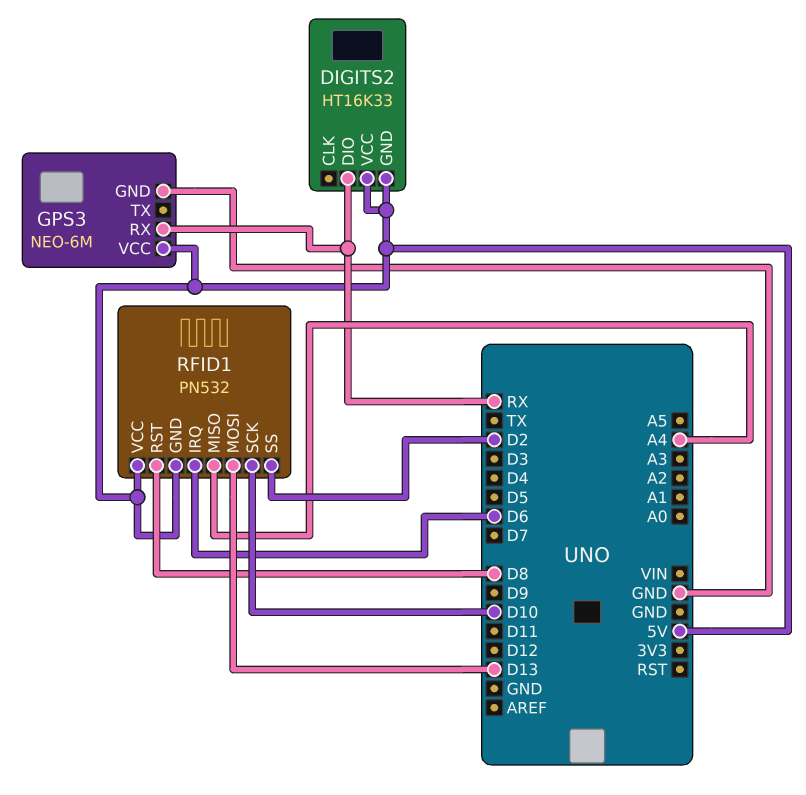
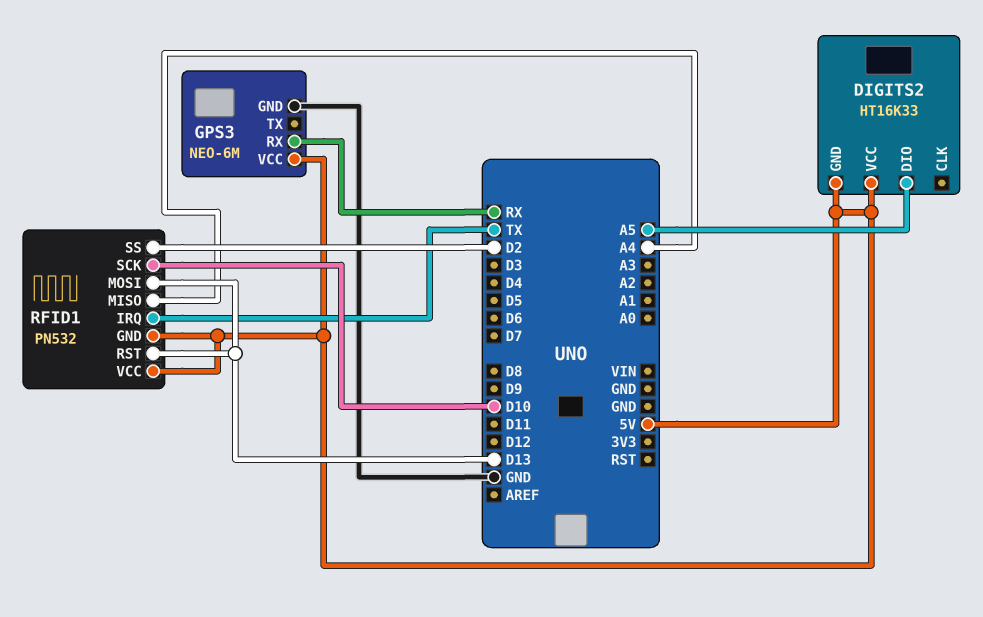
DIGITS2 pin DIO: RX -> A5
RFID1 pin IRQ: D6 -> TX
RFID1 pin RST: D8 -> D13

